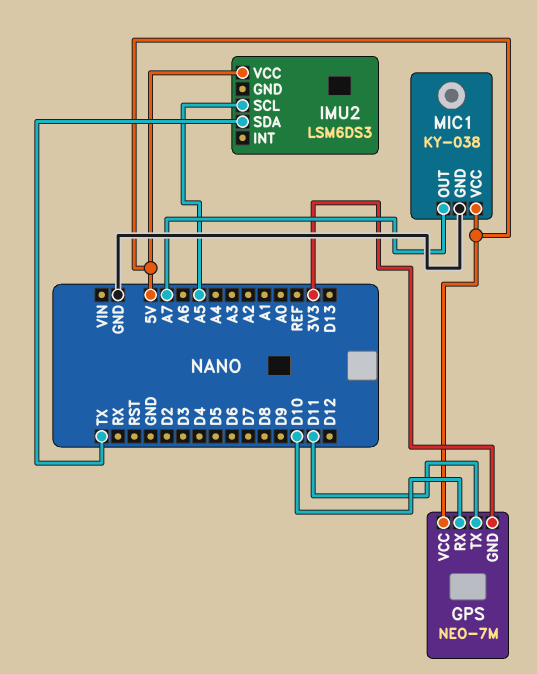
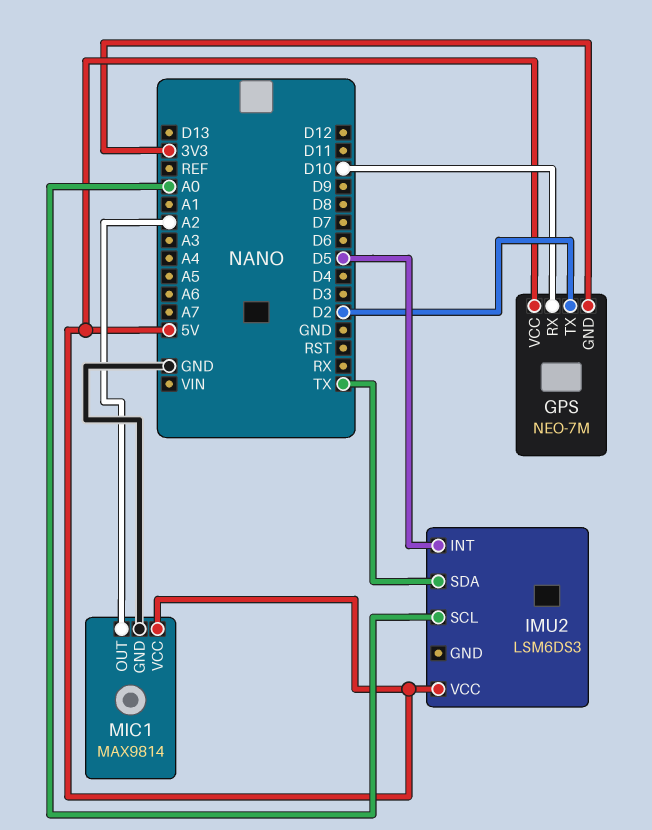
GPS pin TX: D11 -> D2
IMU2 pin INT: none -> D5
IMU2 pin SCL: A5 -> A0
MIC1: KY-038 -> MAX9814
MIC1 pin OUT: A7 -> A2

